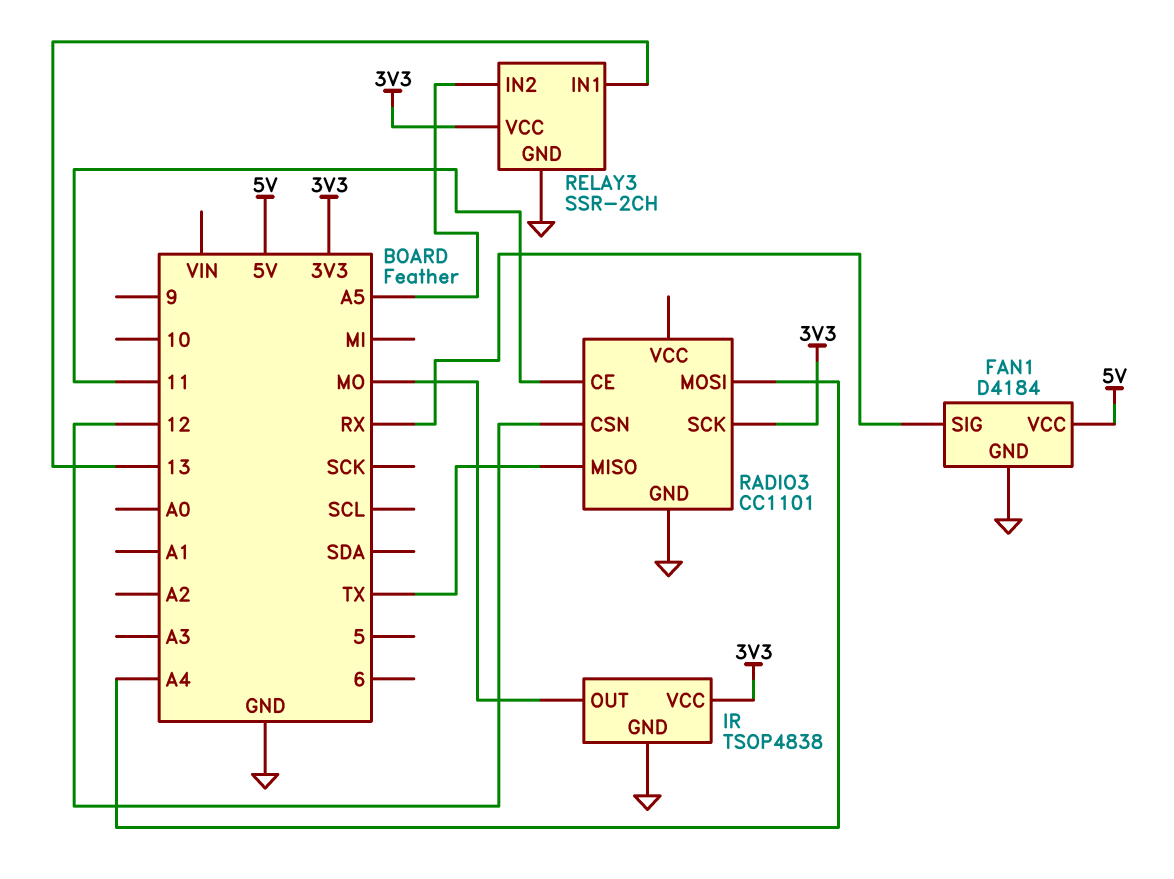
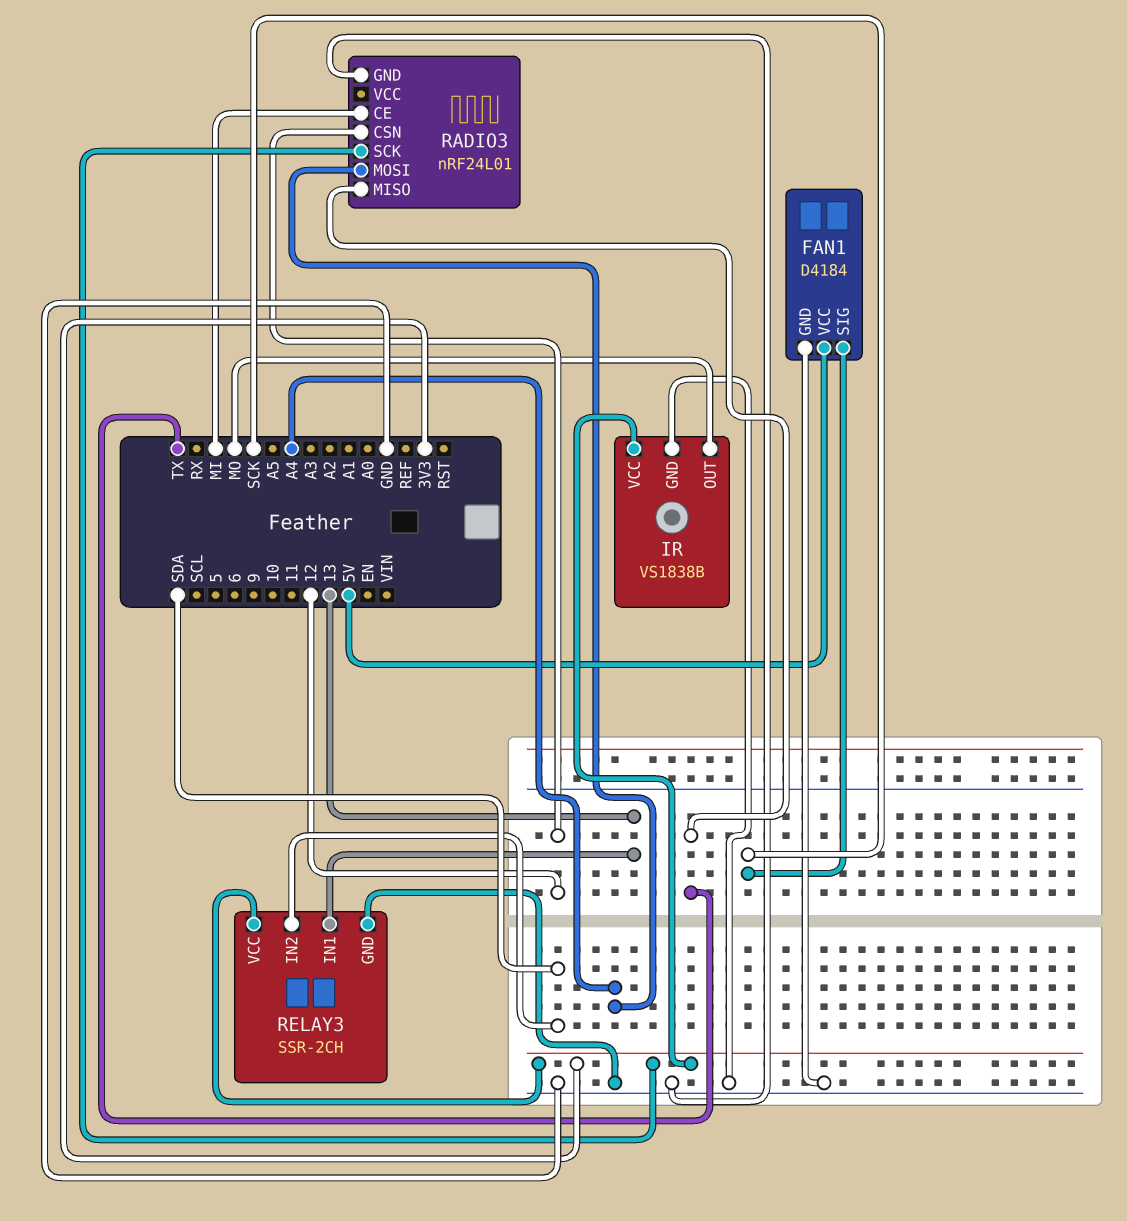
FAN1 pin SIG: RX -> SCK
IR: TSOP4838 -> VS1838B
RADIO3: CC1101 -> nRF24L01
RADIO3 pin CE: 11 -> MI
RELAY3 pin IN2: A5 -> SDA

